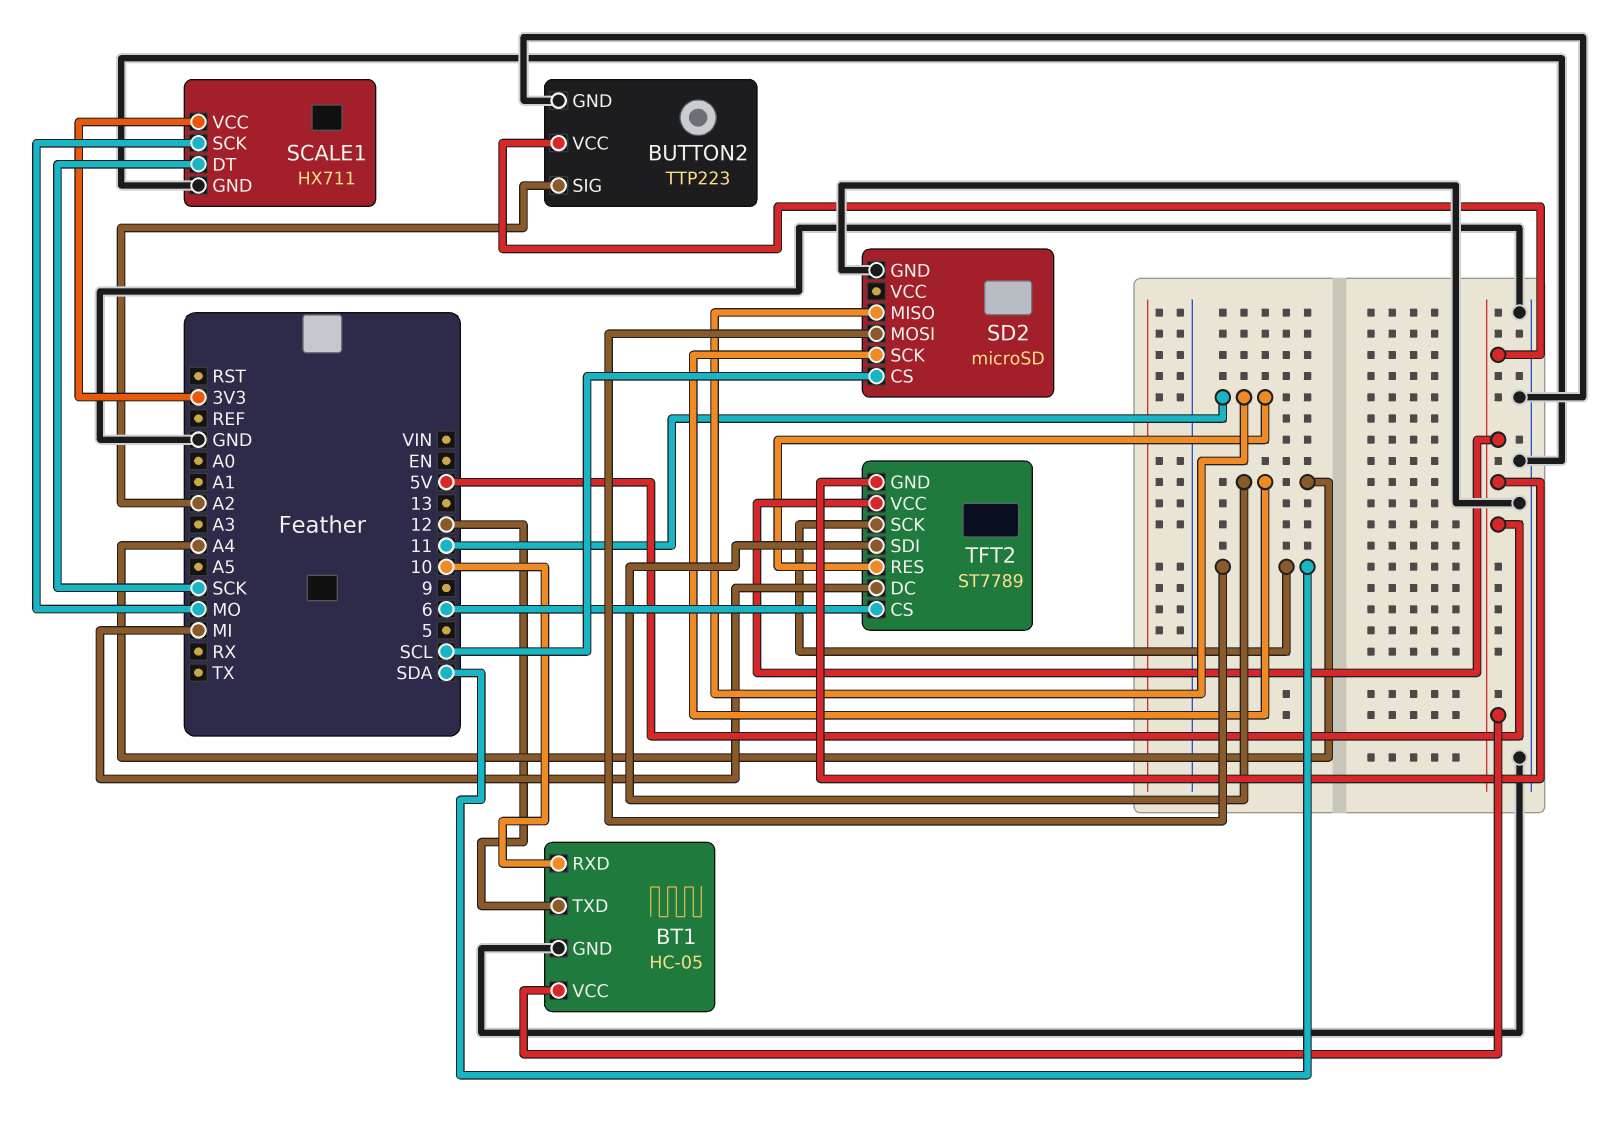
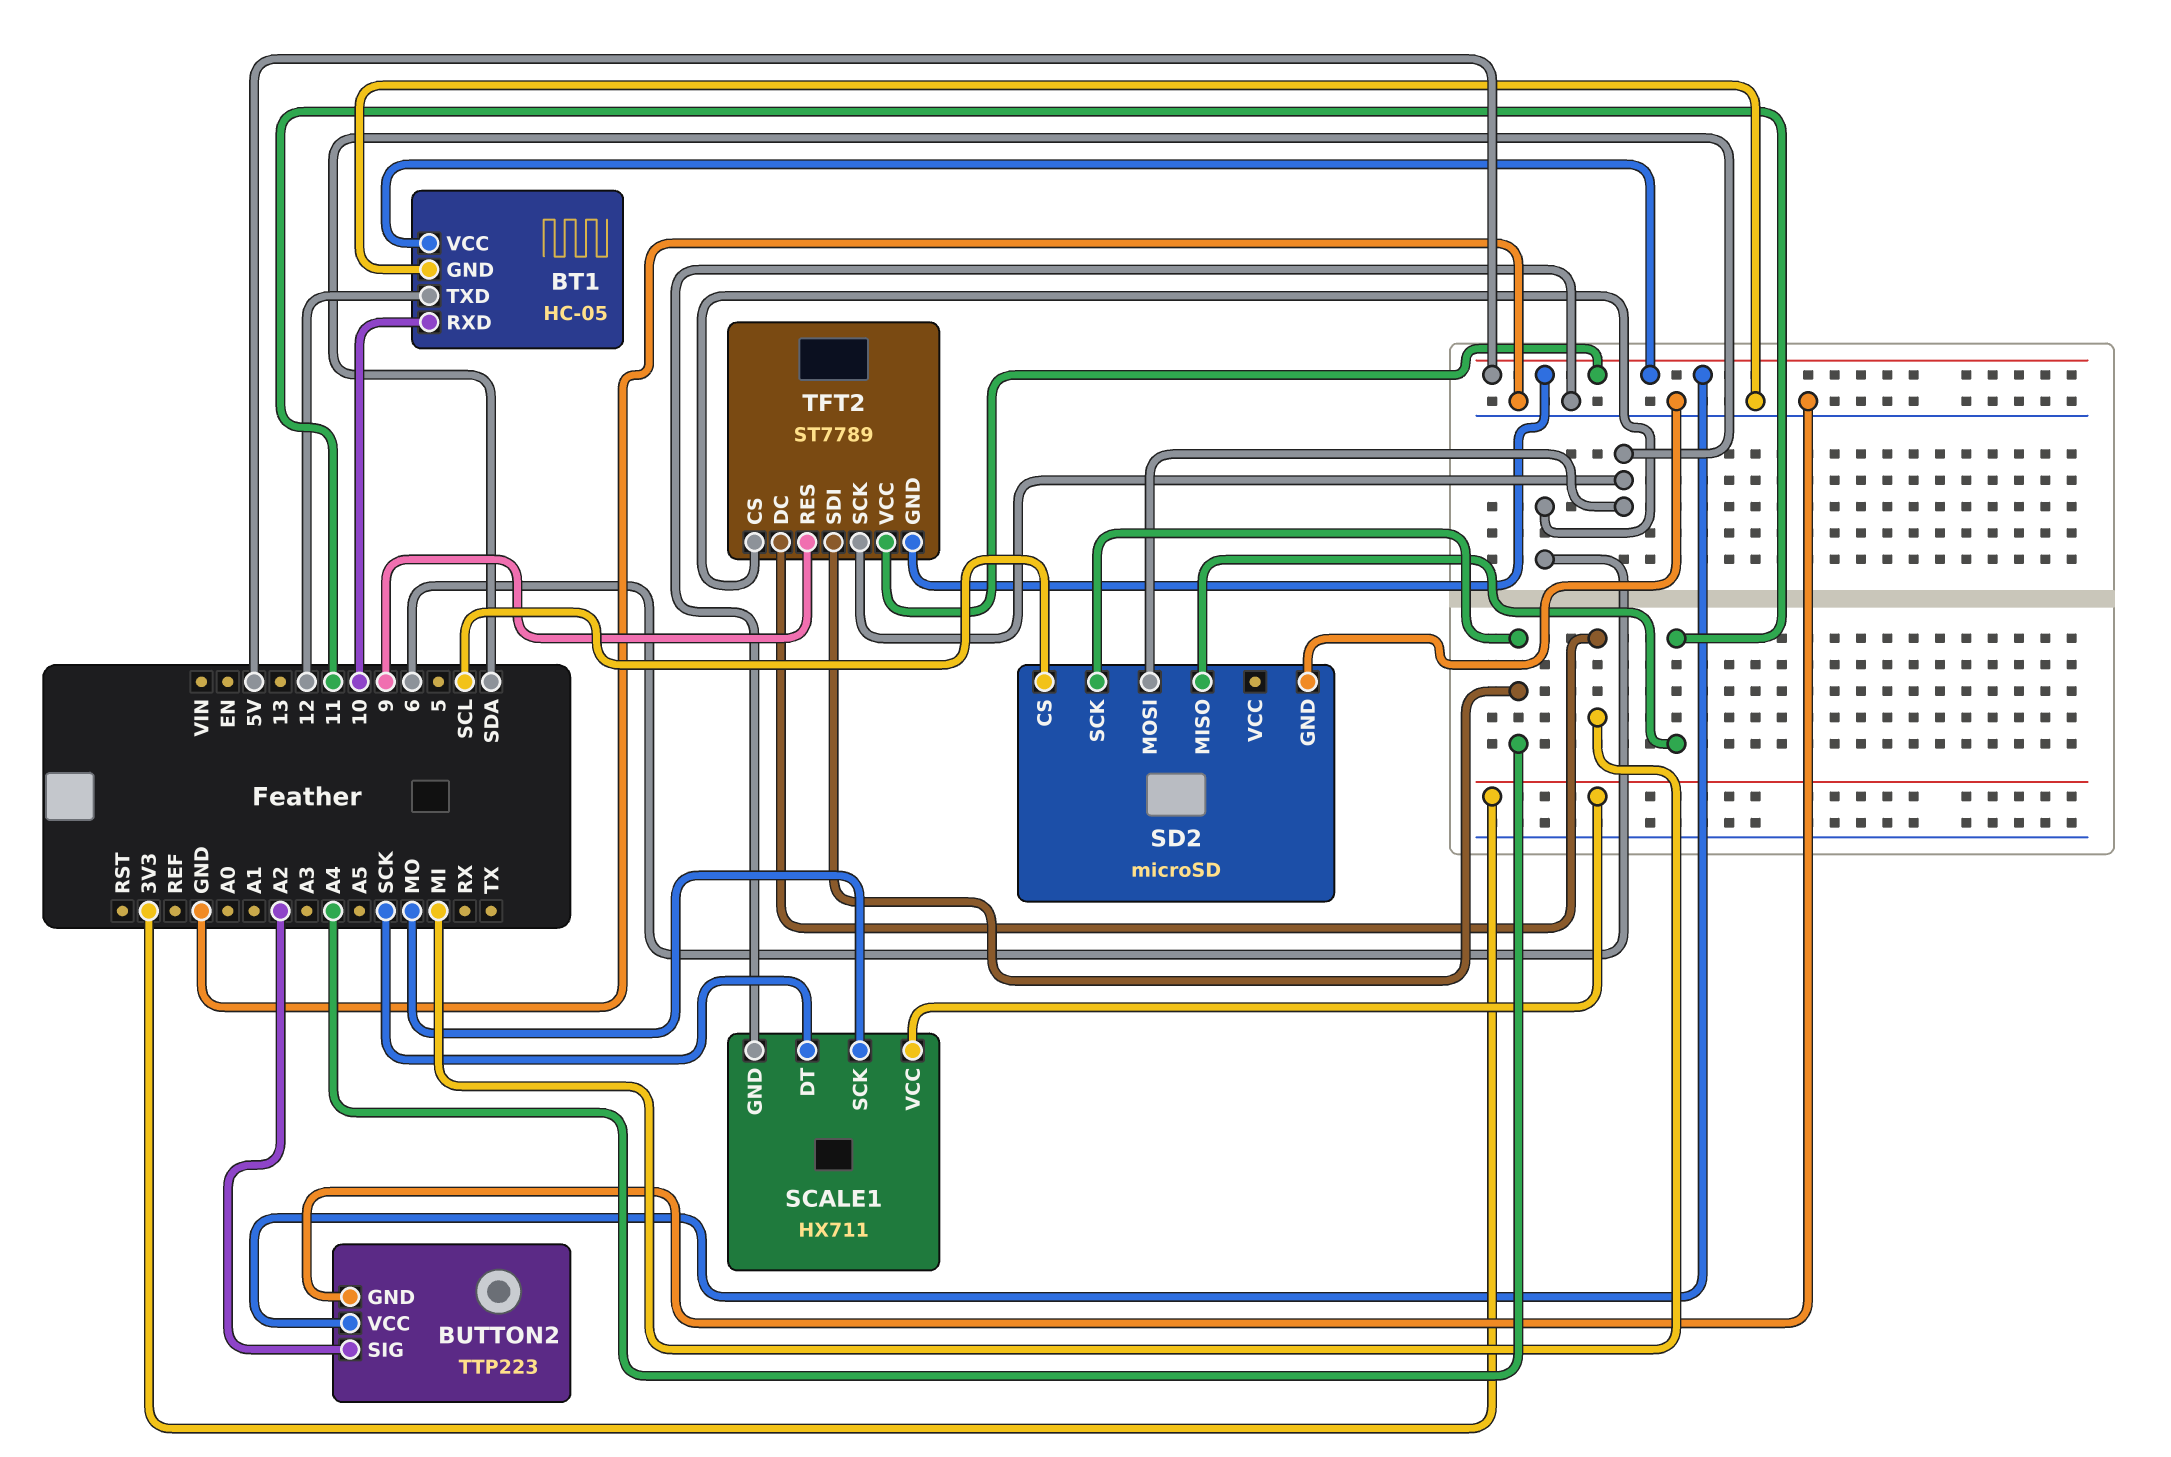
TFT2 pin RES: 11 -> 9

